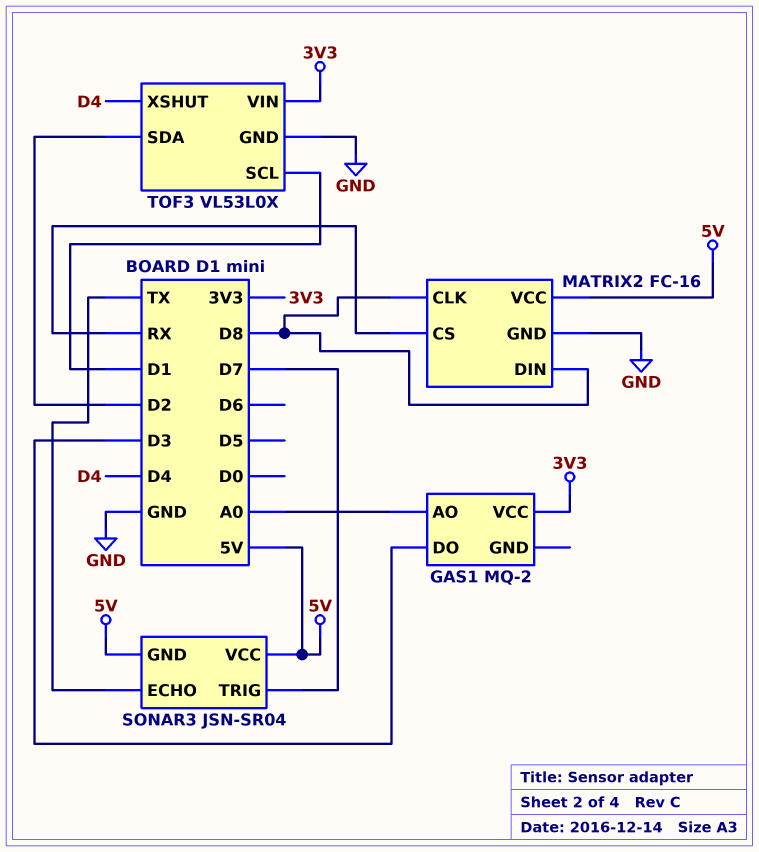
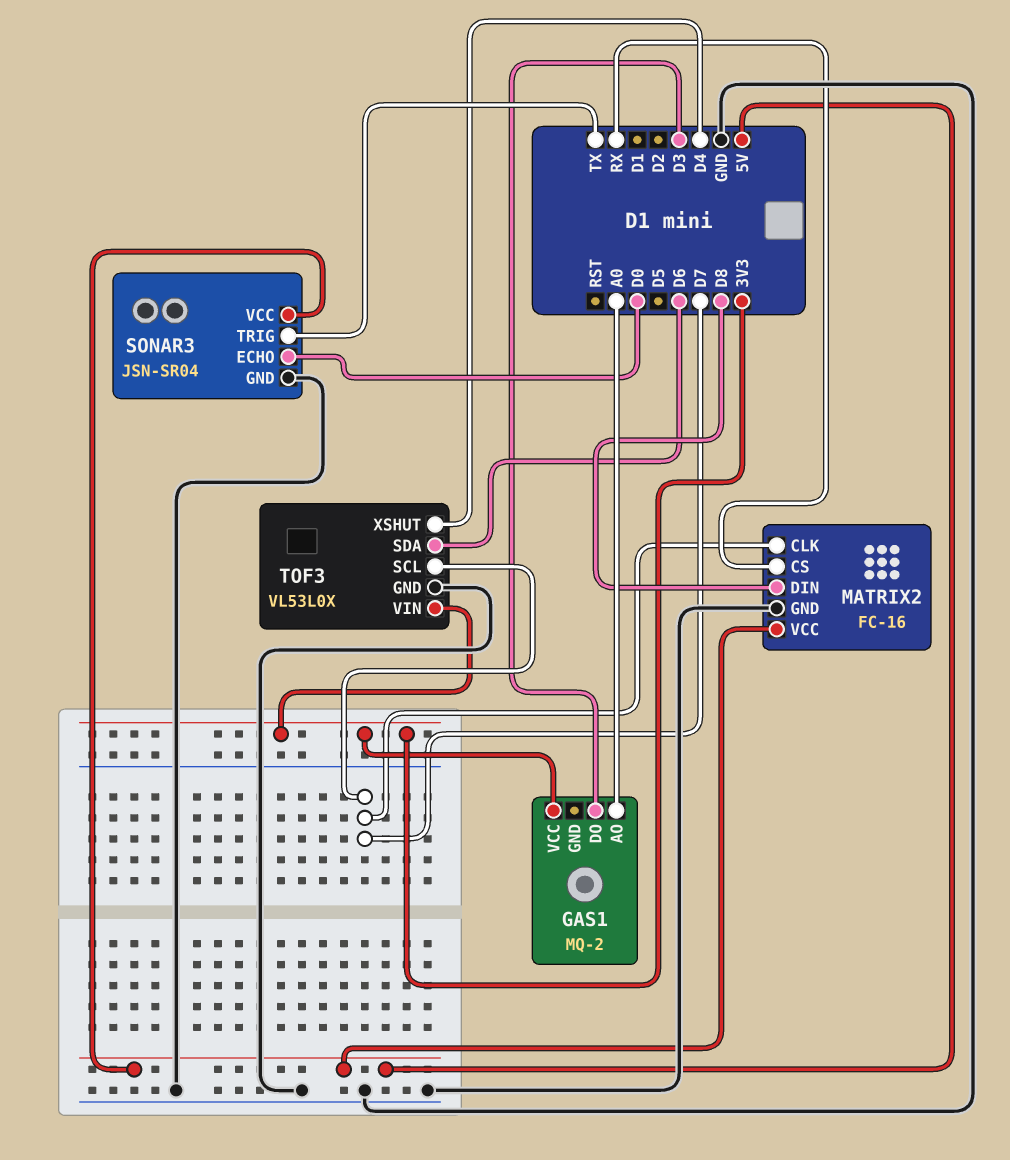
MATRIX2 pin CLK: D8 -> D7
SONAR3 pin ECHO: TX -> D0
SONAR3 pin GND: 5V -> GND
SONAR3 pin TRIG: D7 -> TX
TOF3 pin SCL: D1 -> D7
TOF3 pin SDA: D2 -> D6

